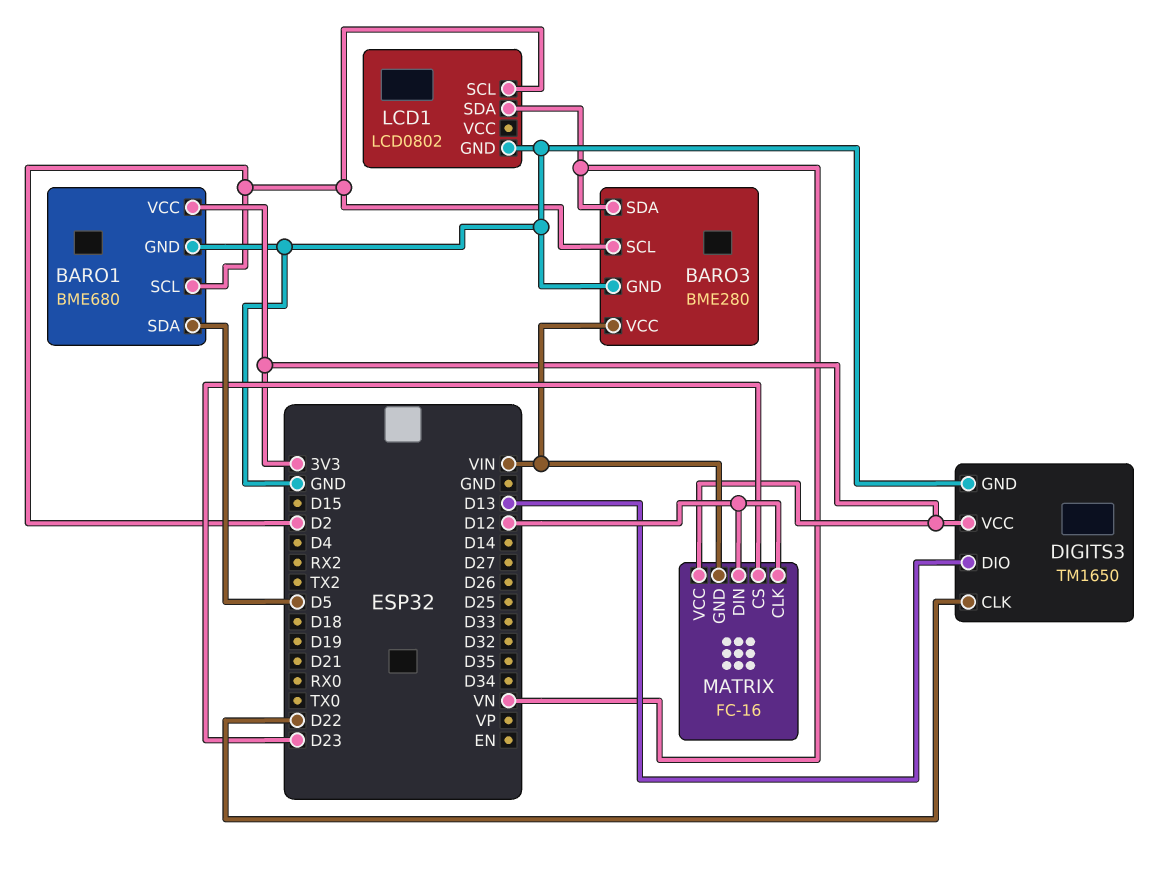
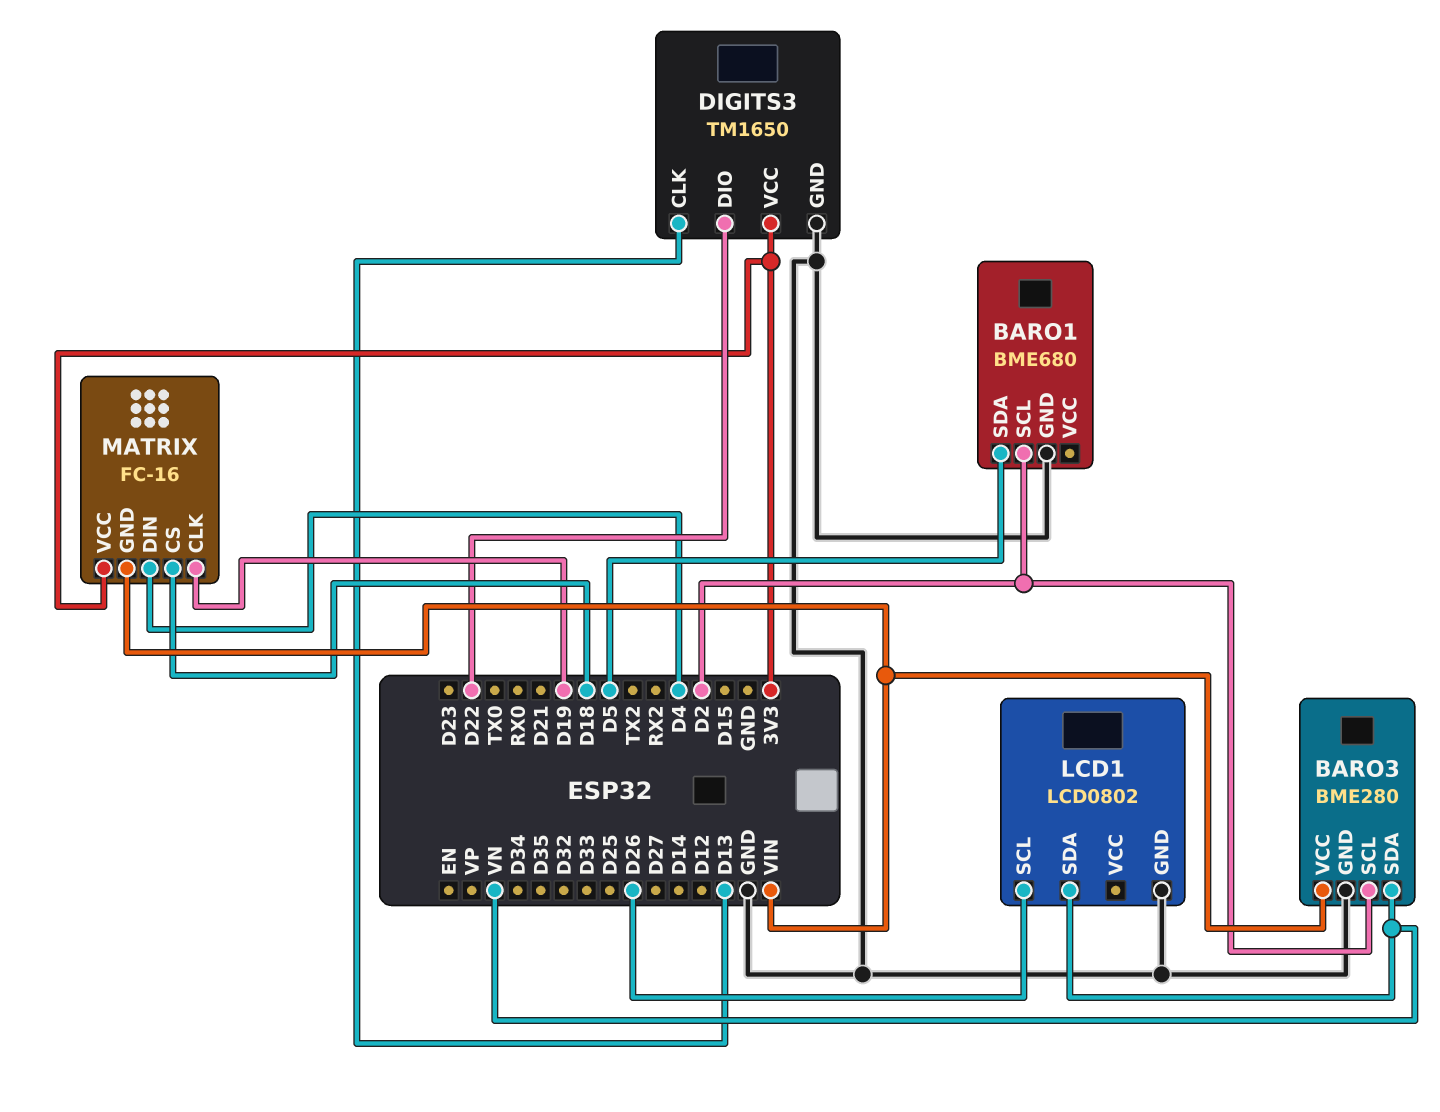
BARO1 pin VCC: 3V3 -> none
DIGITS3 pin CLK: D22 -> D13
DIGITS3 pin DIO: D13 -> D22
LCD1 pin SCL: D2 -> D26
MATRIX pin CLK: D12 -> D19
MATRIX pin CS: D23 -> D18
MATRIX pin DIN: D12 -> D4

